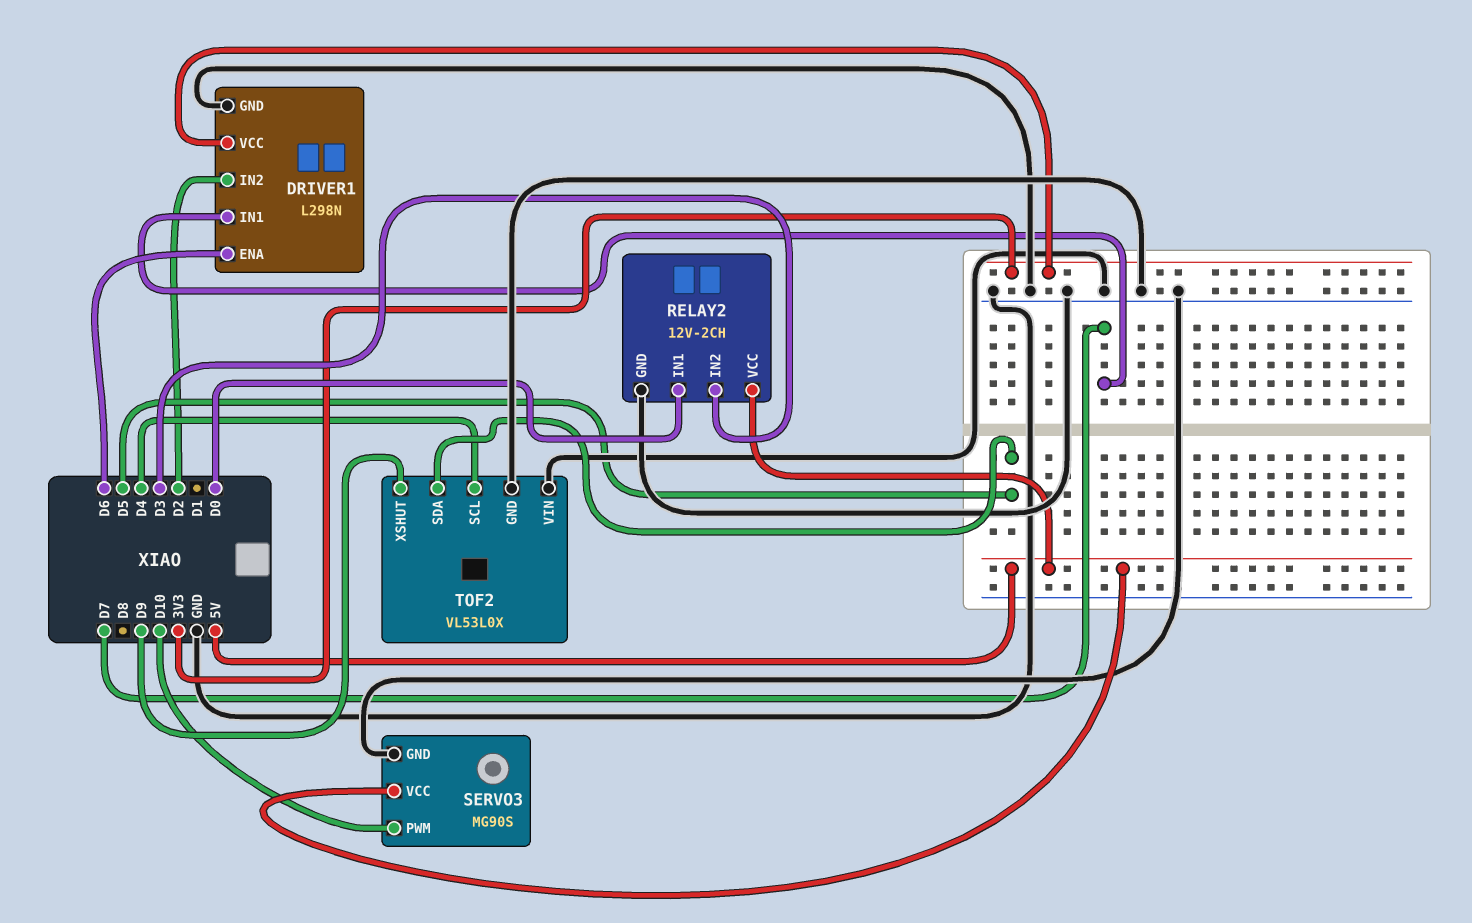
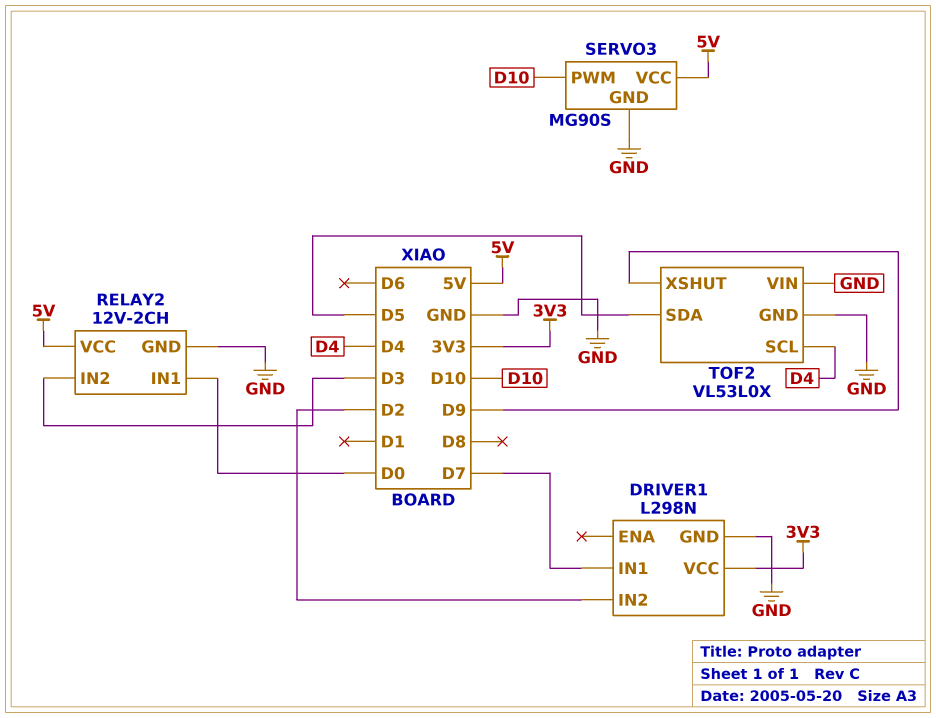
DRIVER1 pin ENA: D6 -> none

